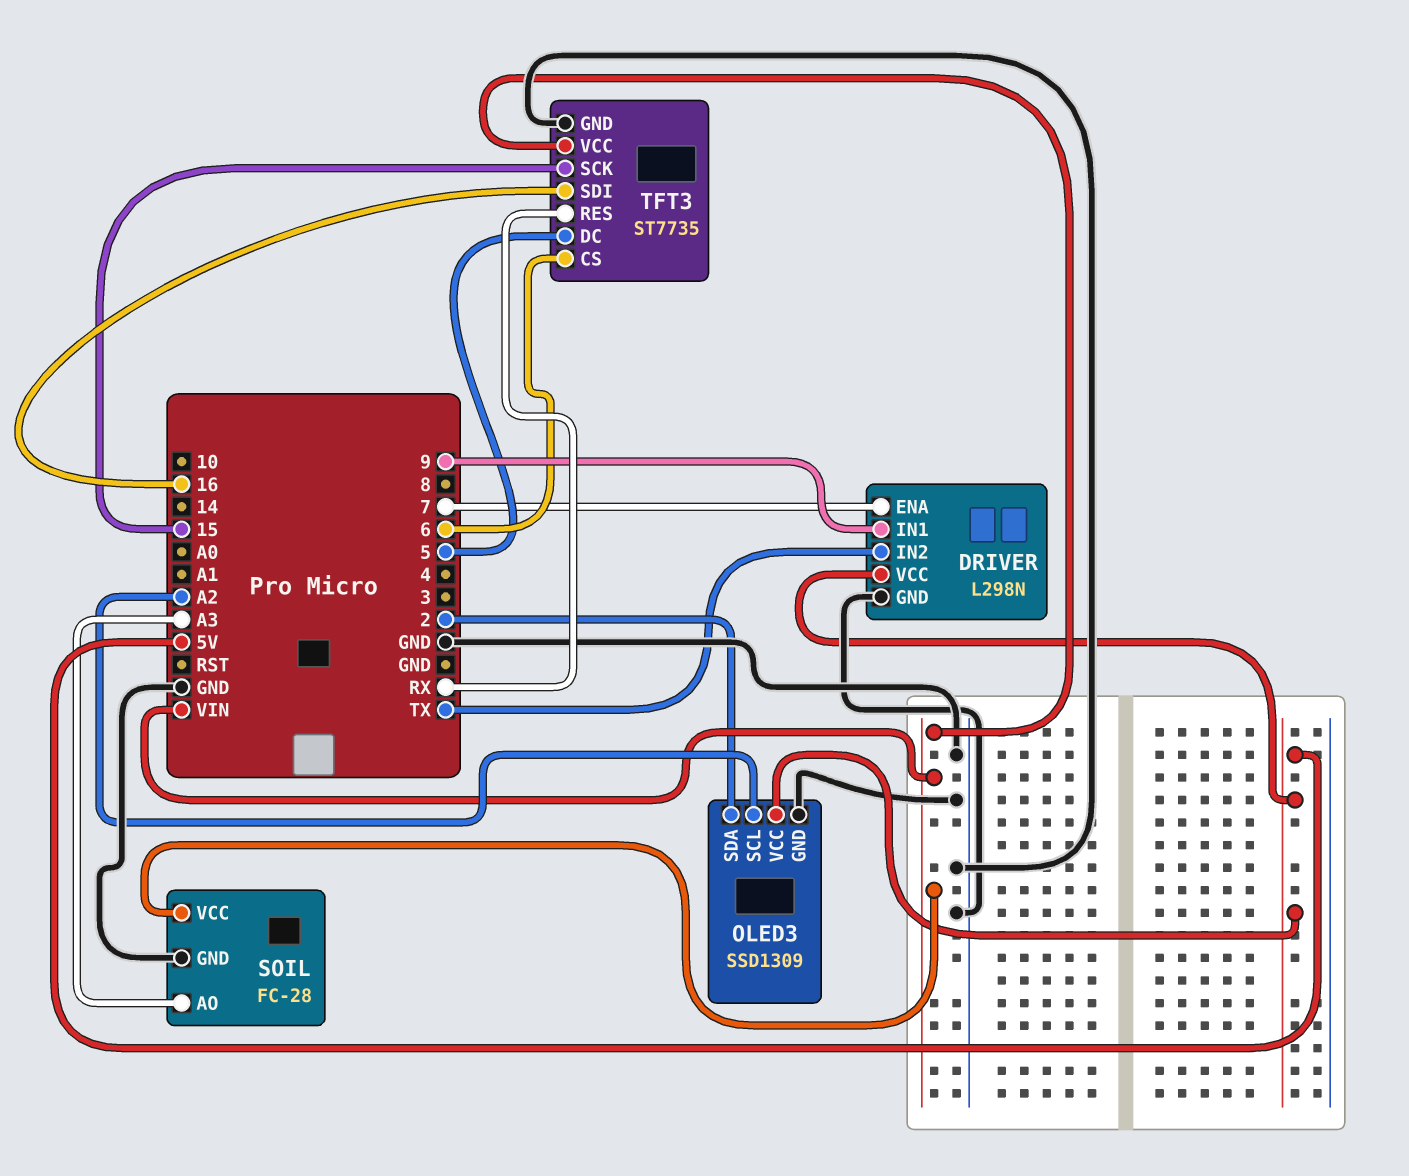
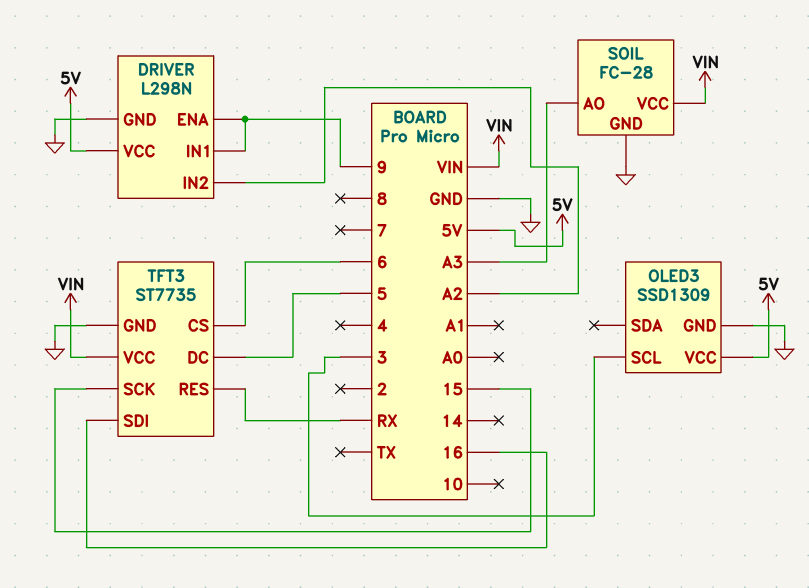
DRIVER pin ENA: 7 -> 9
DRIVER pin IN2: TX -> A2
OLED3 pin SCL: A2 -> 3
OLED3 pin SDA: 2 -> none

